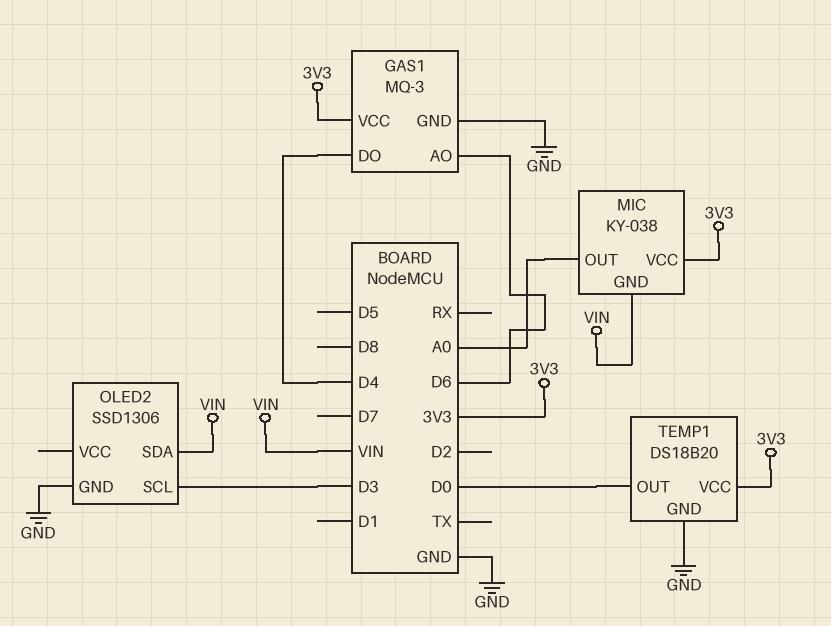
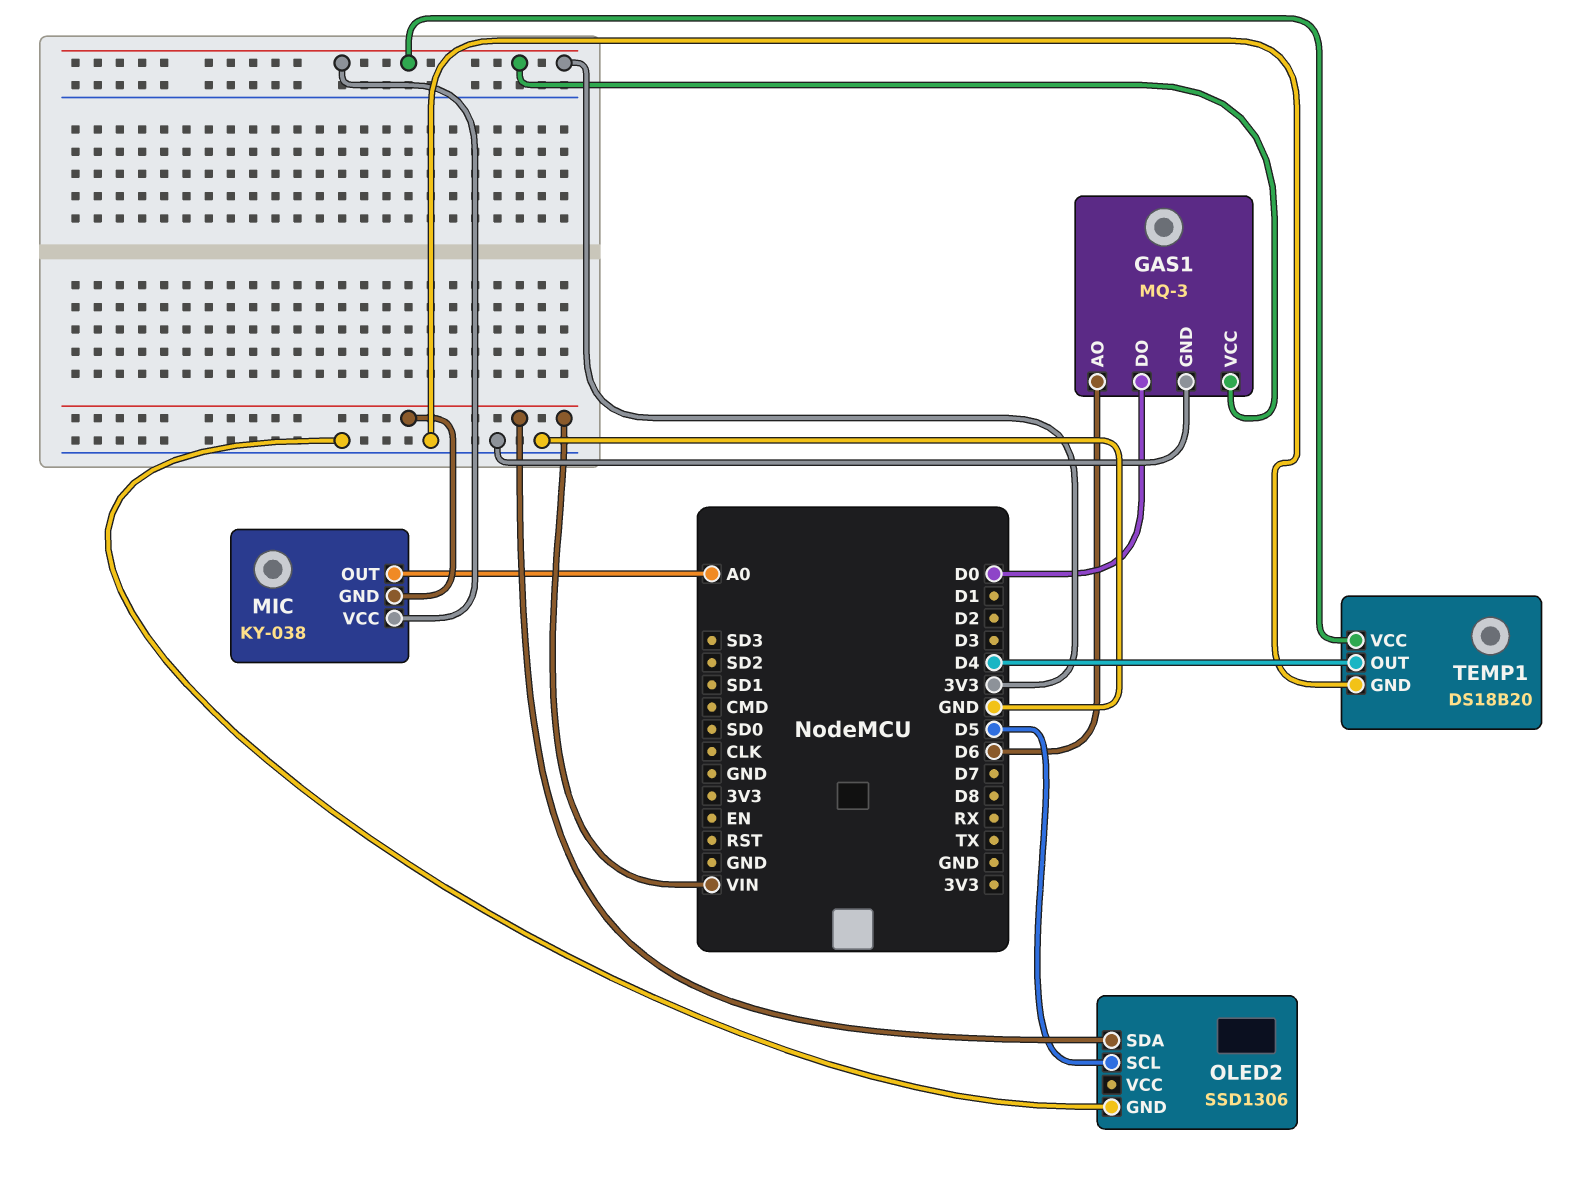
GAS1 pin DO: D4 -> D0
OLED2 pin SCL: D3 -> D5
TEMP1 pin OUT: D0 -> D4

